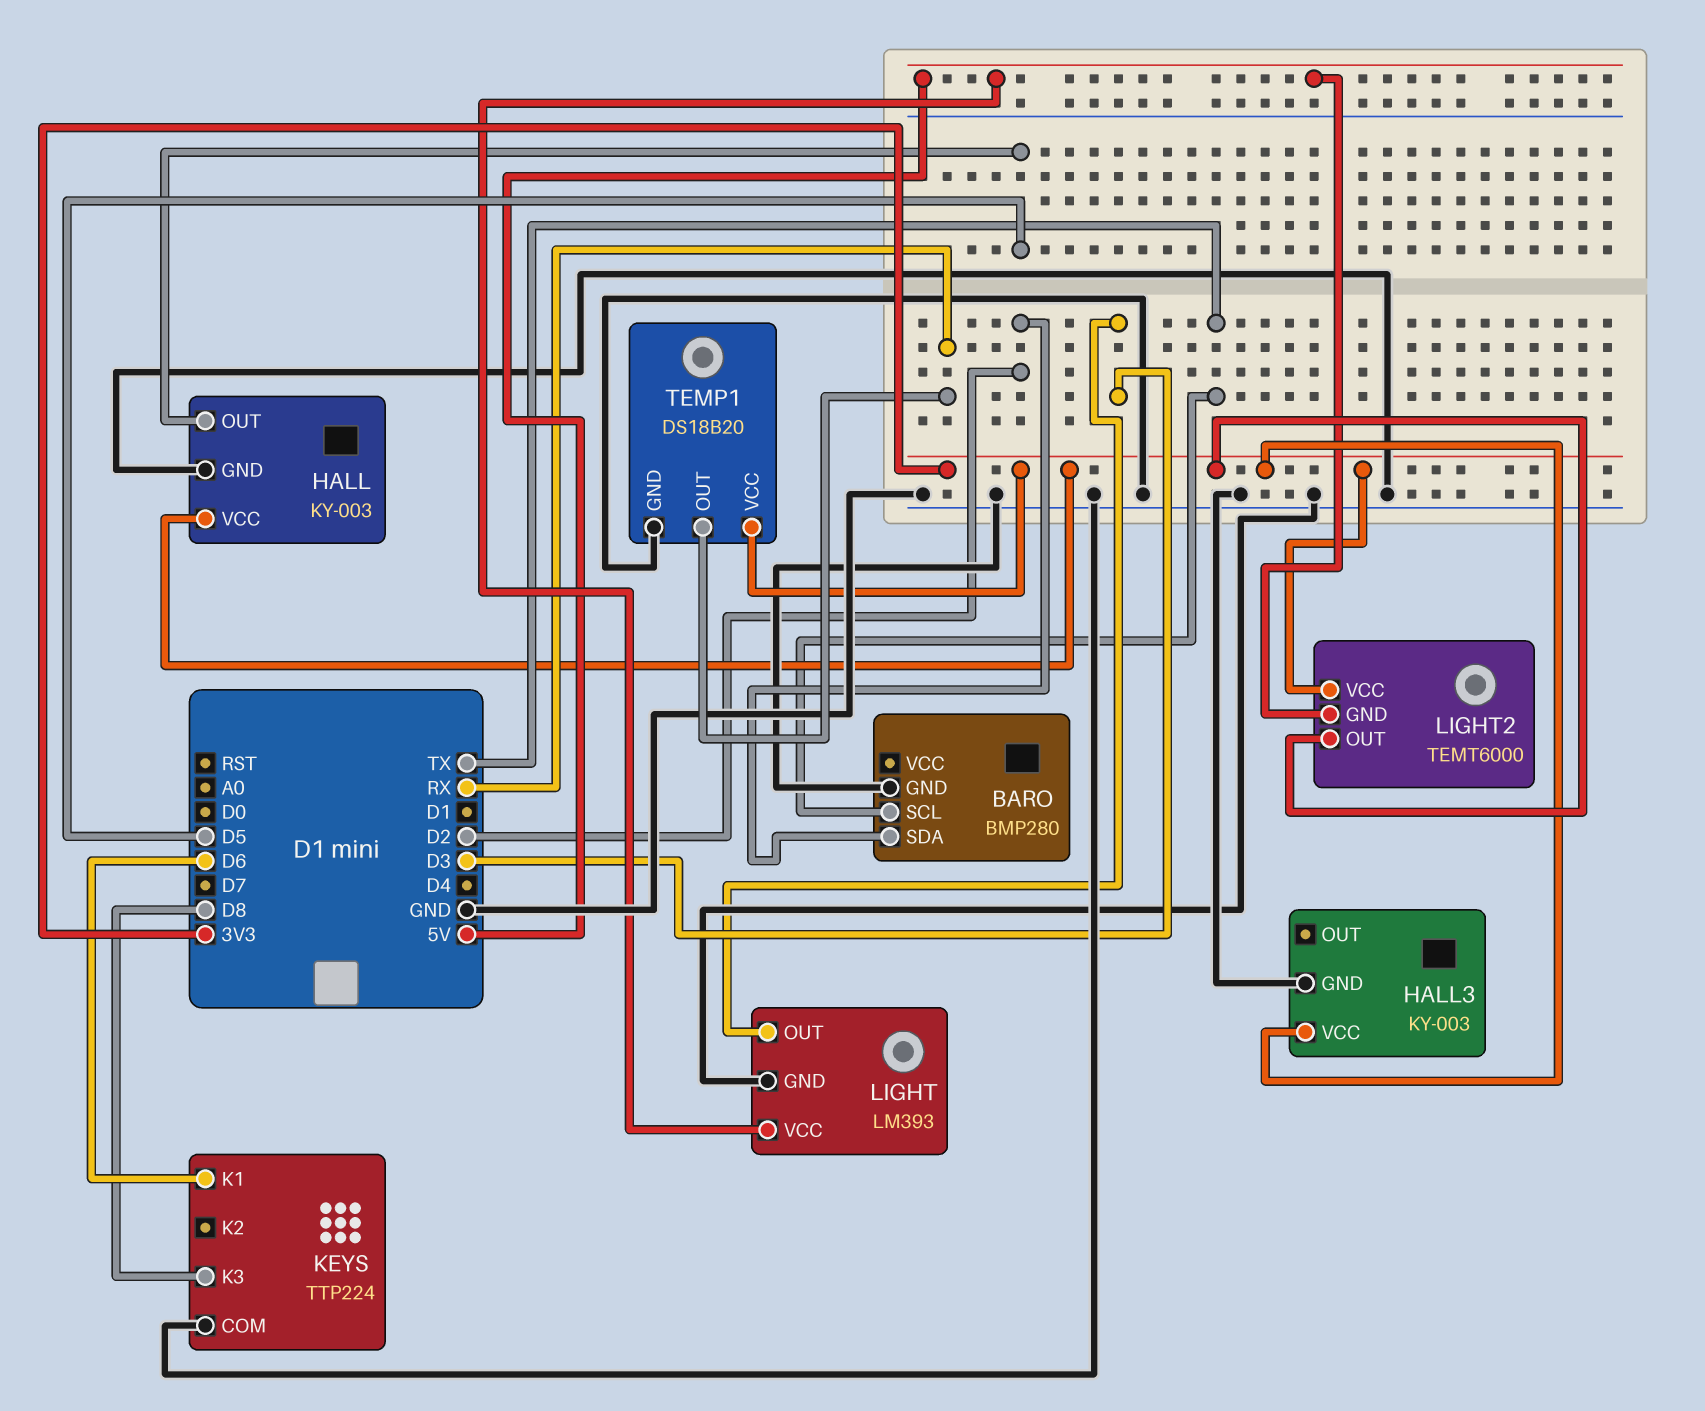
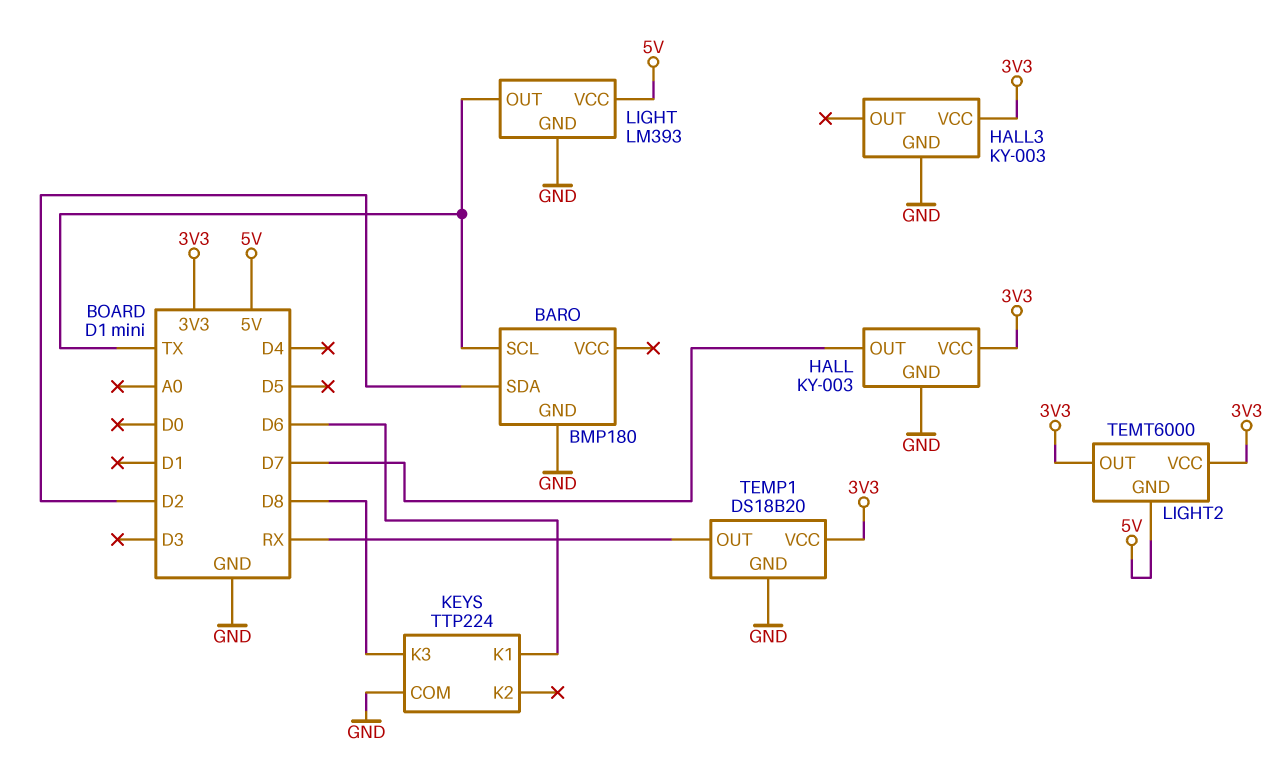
BARO: BMP280 -> BMP180
HALL pin OUT: D5 -> D7
LIGHT pin OUT: D3 -> TX

